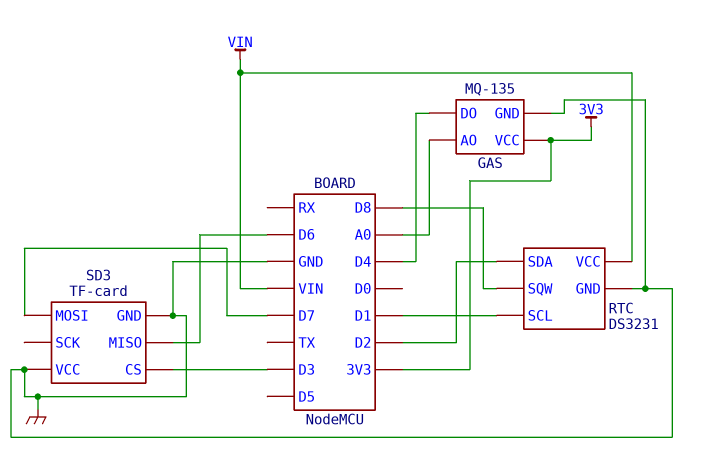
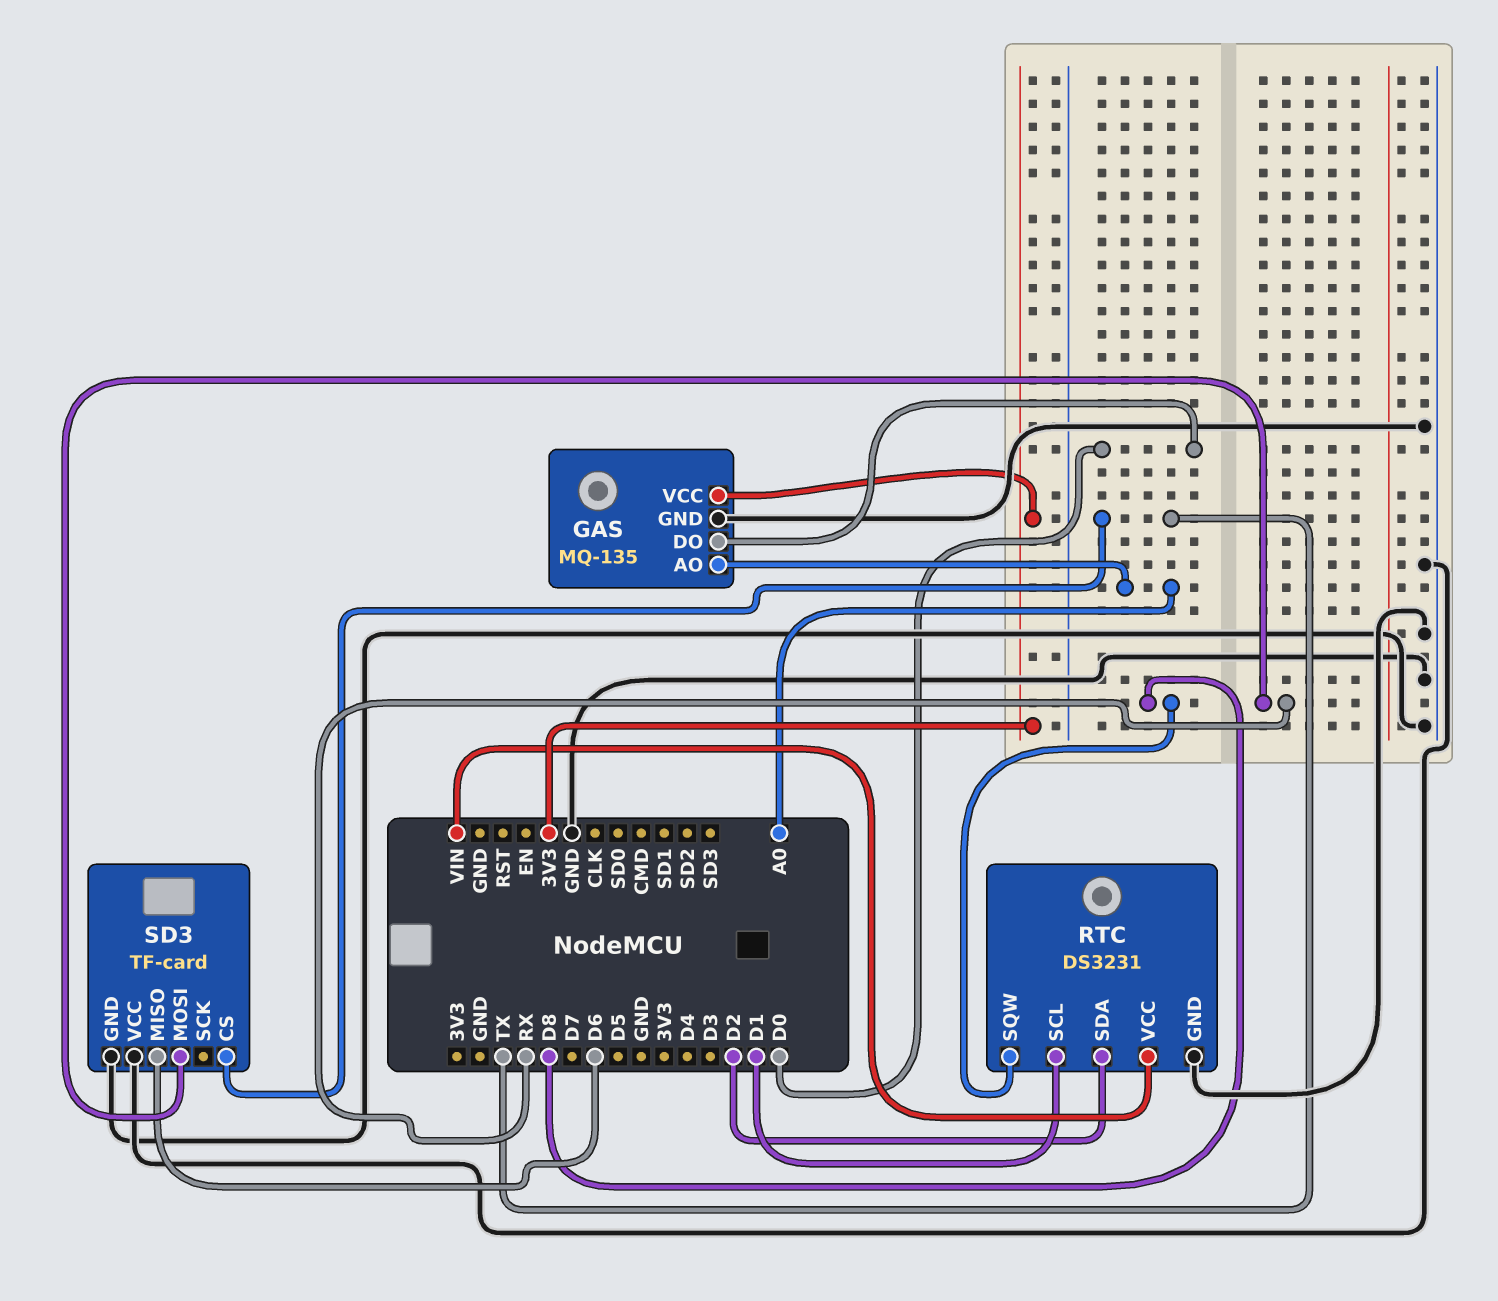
GAS pin DO: D4 -> D0
SD3 pin CS: D3 -> TX
SD3 pin MOSI: D7 -> RX

